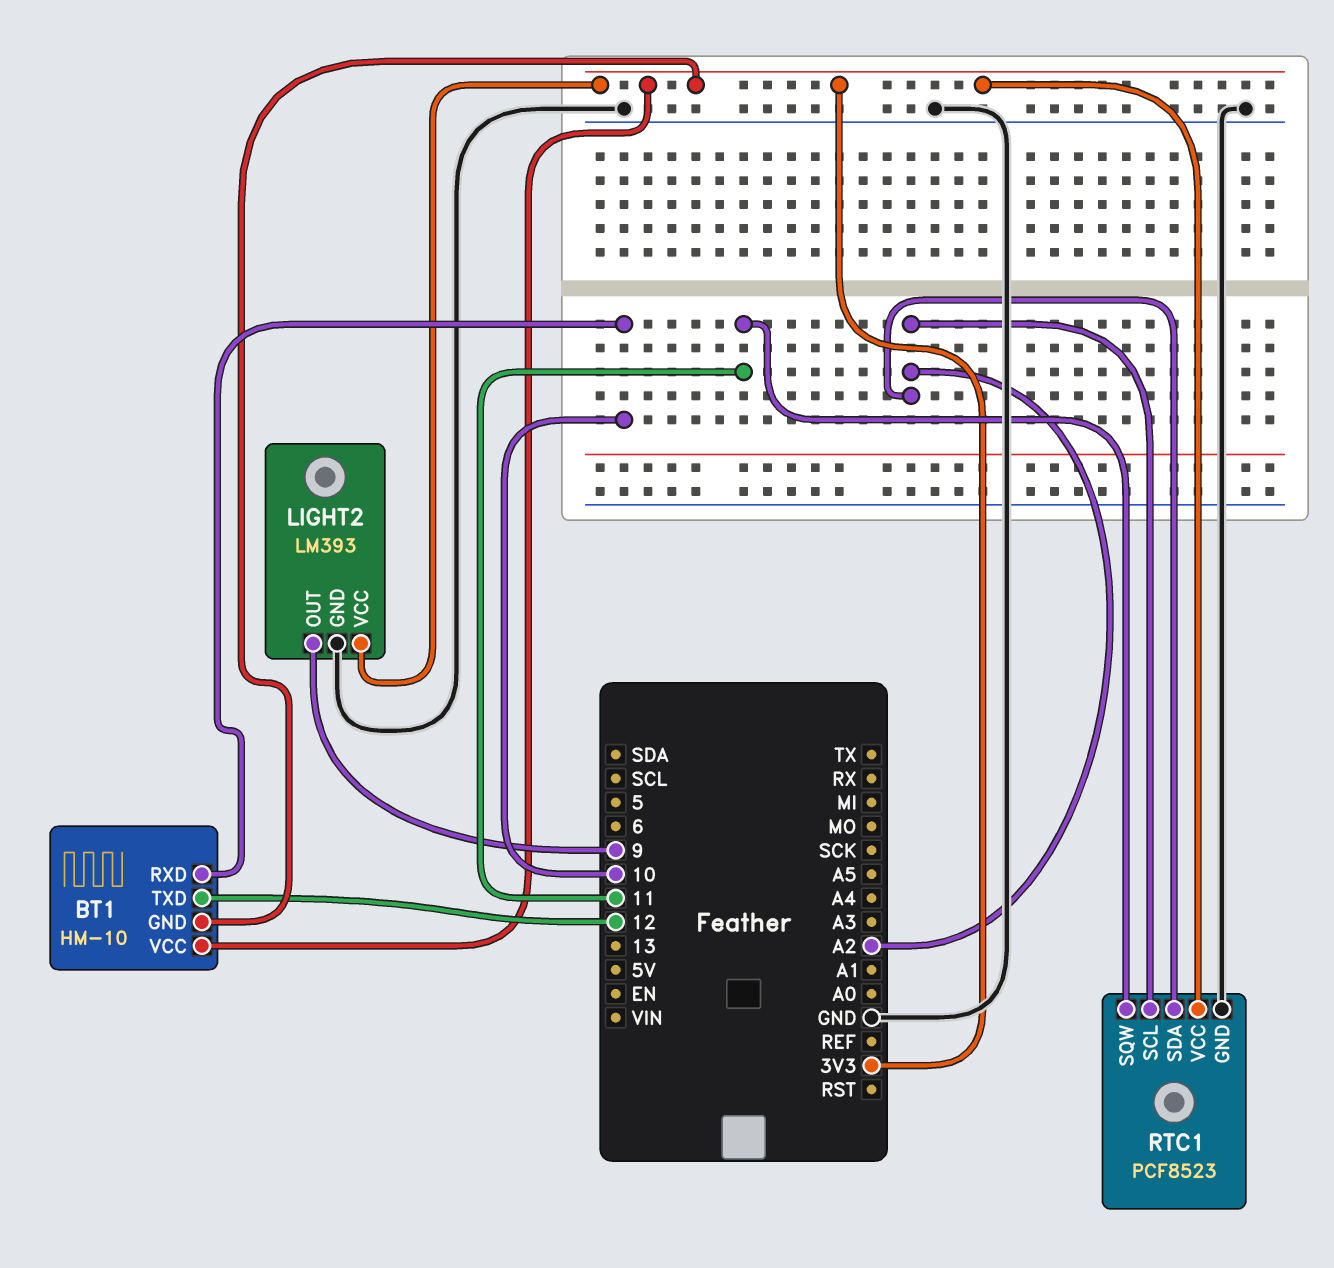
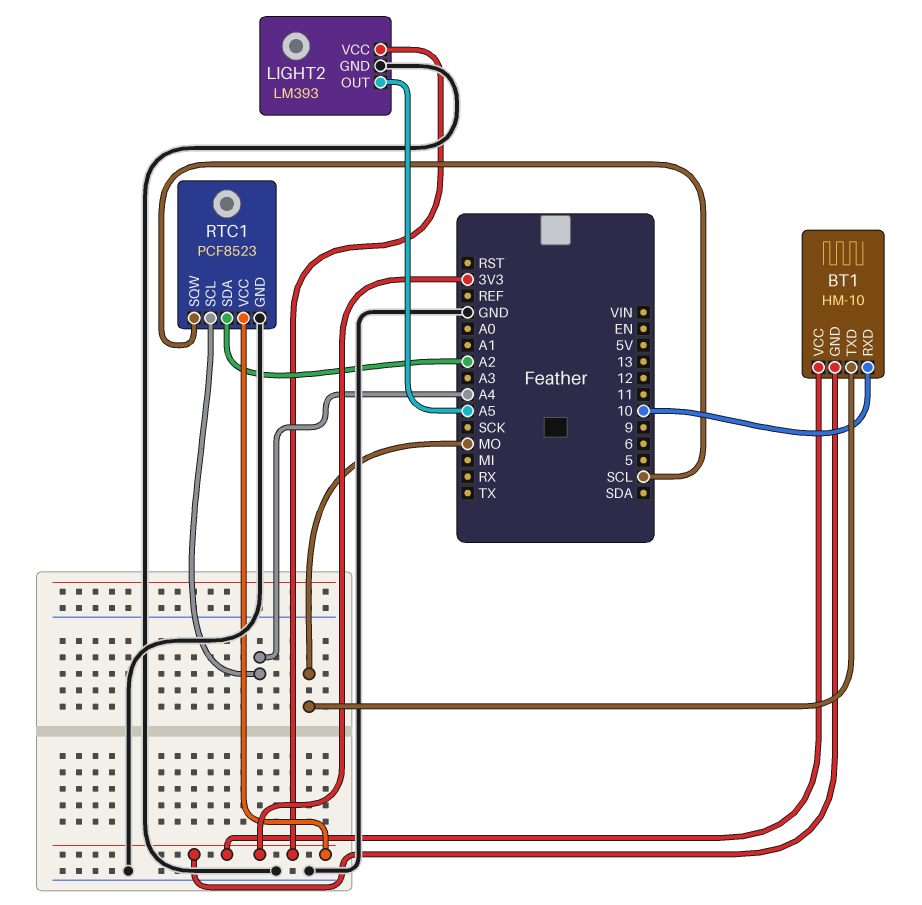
BT1 pin TXD: 12 -> MO
LIGHT2 pin OUT: 9 -> A5
RTC1 pin SCL: A2 -> A4
RTC1 pin SQW: 11 -> SCL

